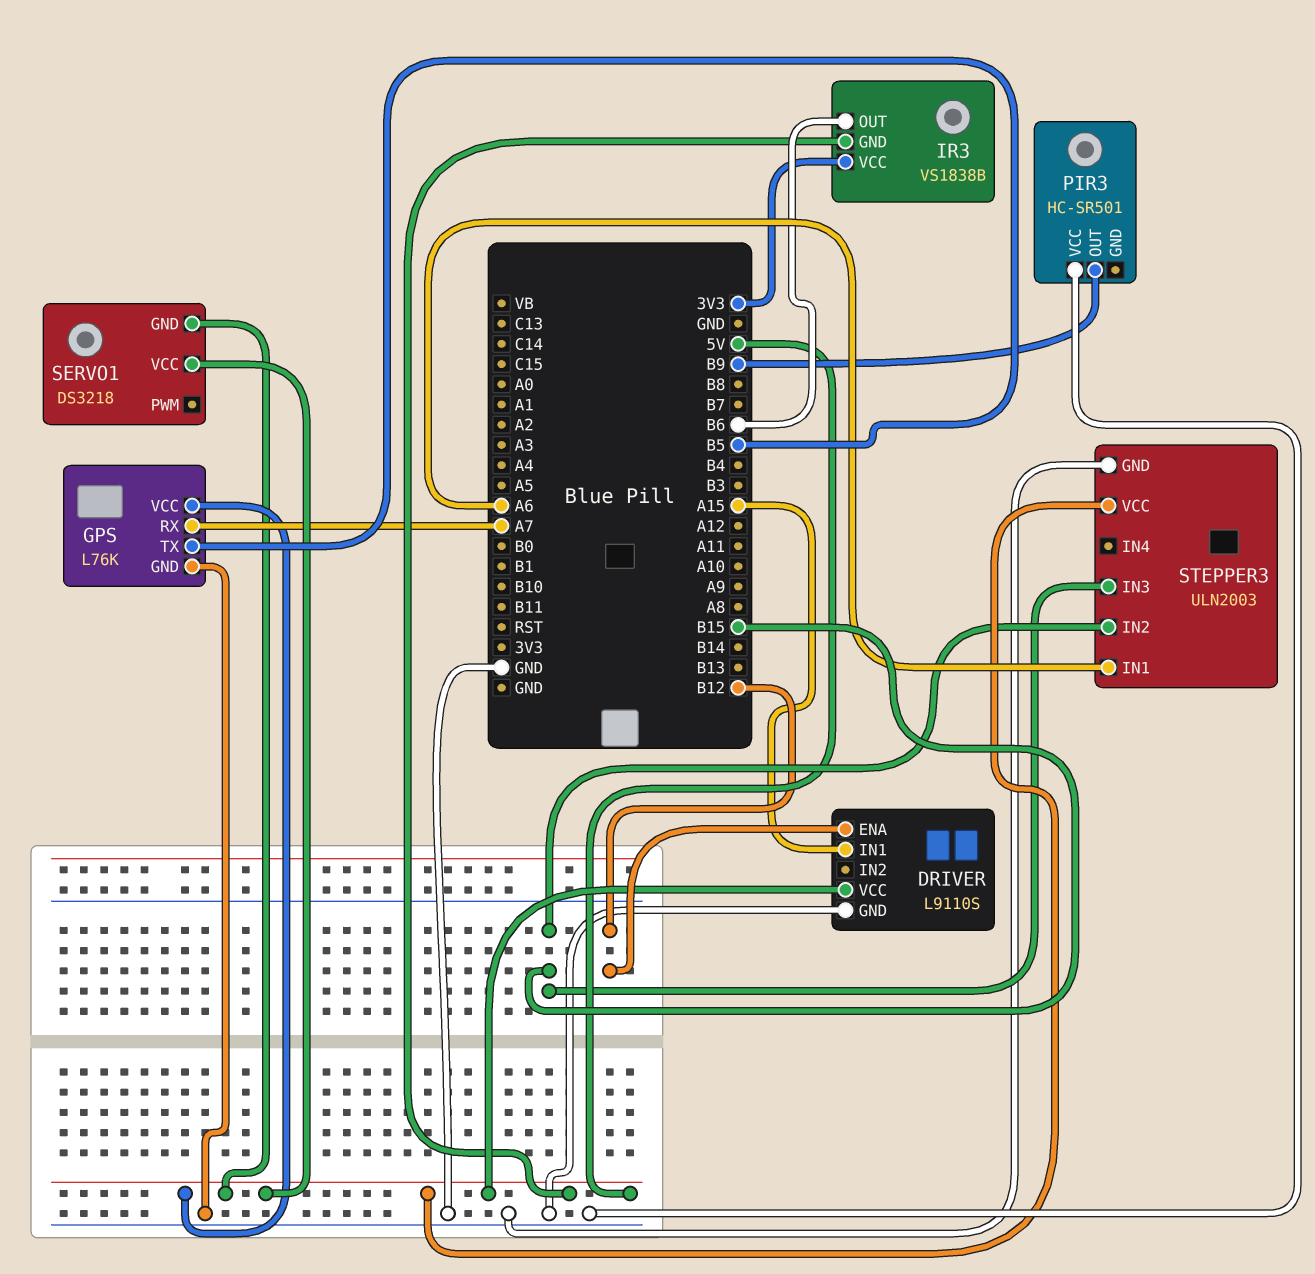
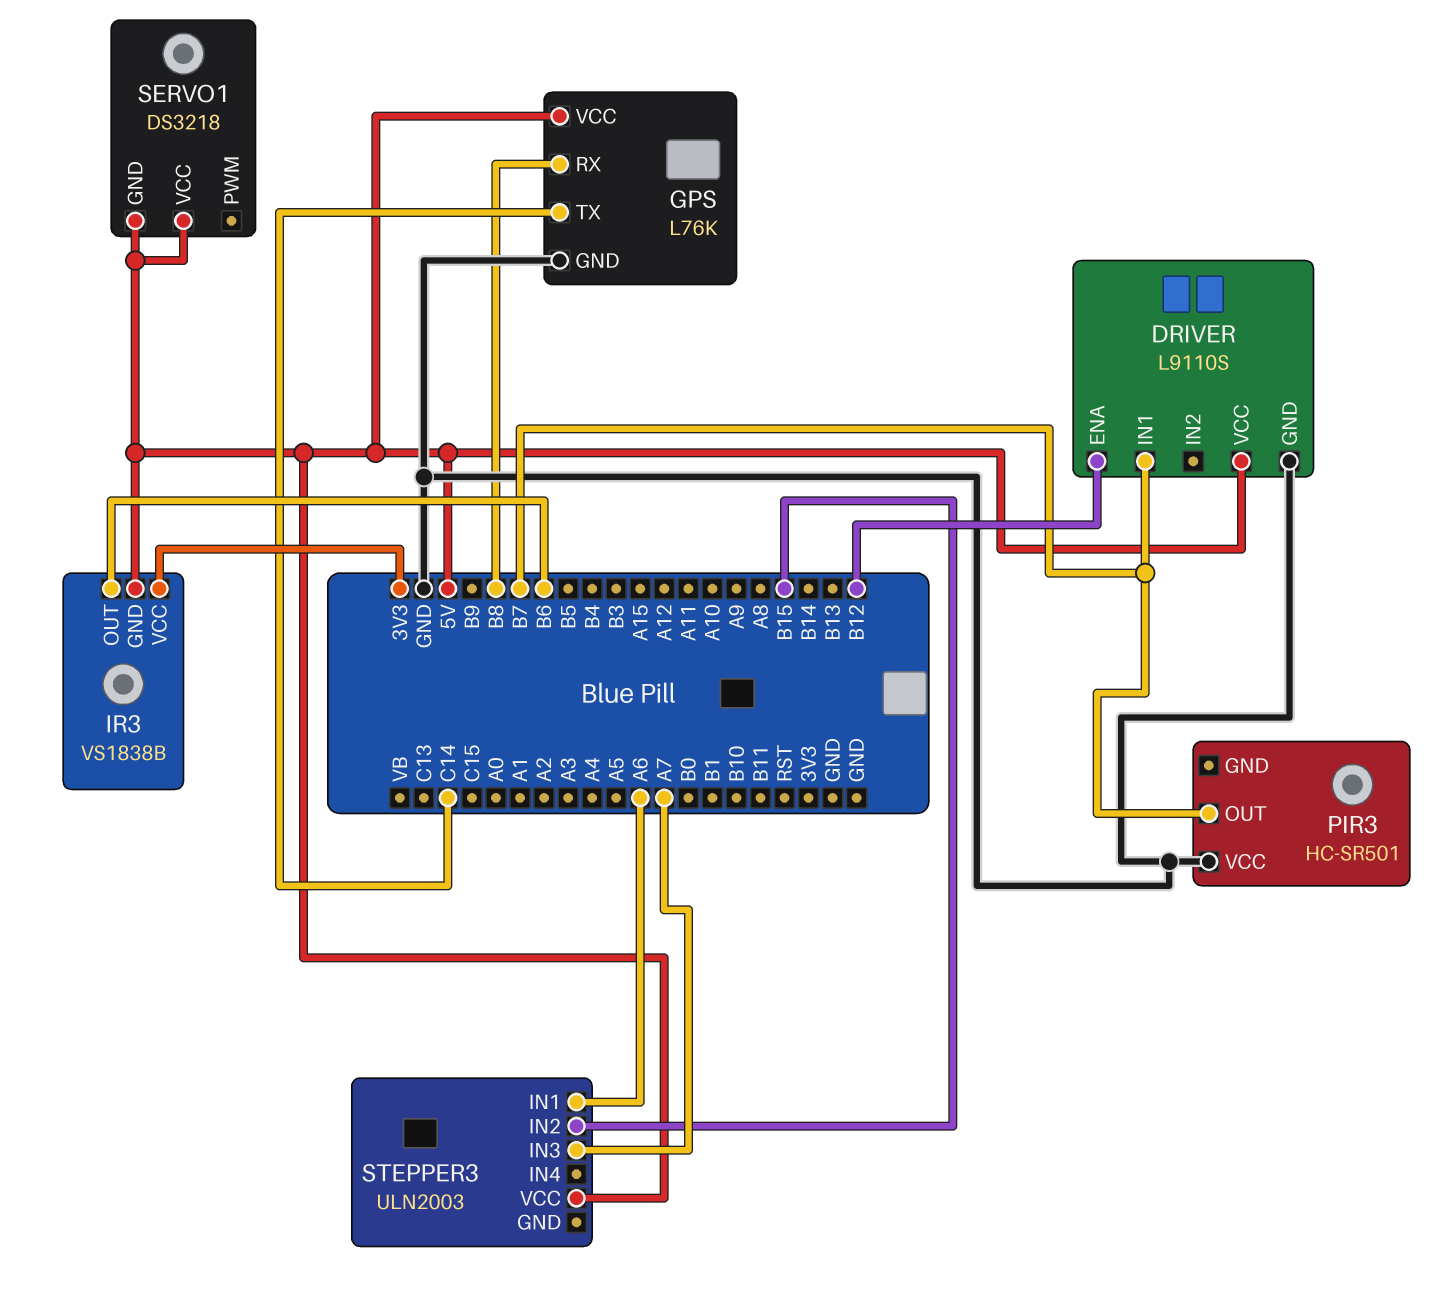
DRIVER pin IN1: A15 -> B7
GPS pin RX: A7 -> B8
GPS pin TX: B5 -> C14
PIR3 pin OUT: B9 -> B7
STEPPER3 pin GND: GND -> none
STEPPER3 pin IN3: B15 -> A7

